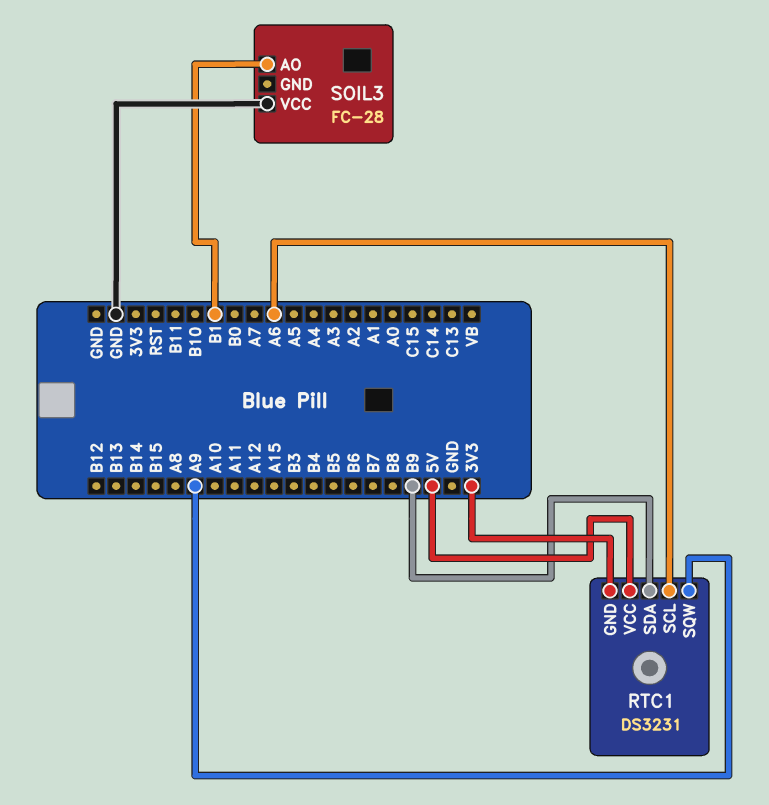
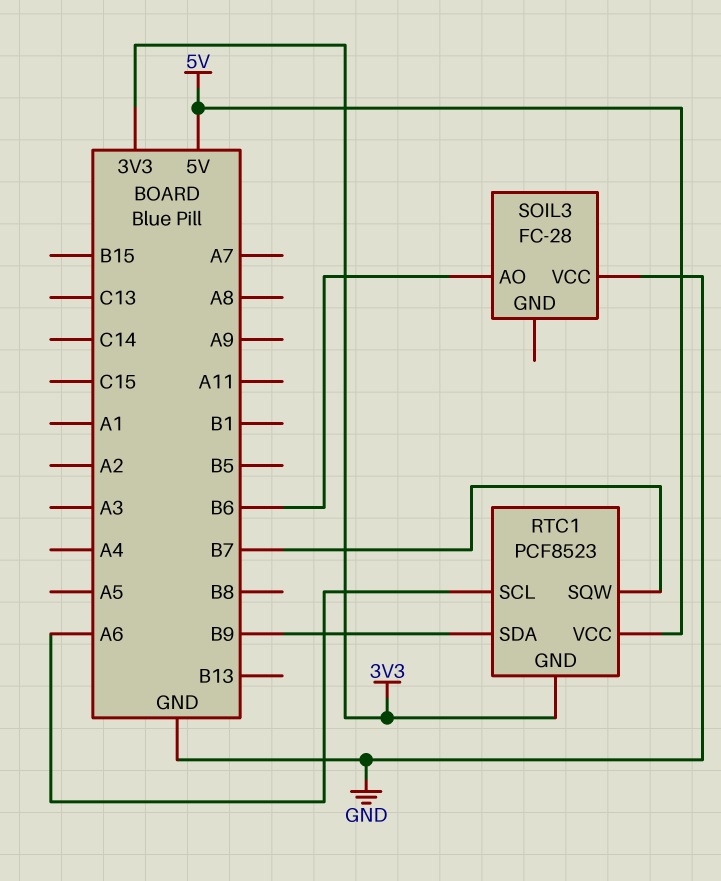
RTC1: DS3231 -> PCF8523
RTC1 pin SQW: A9 -> B7
SOIL3 pin AO: B1 -> B6

